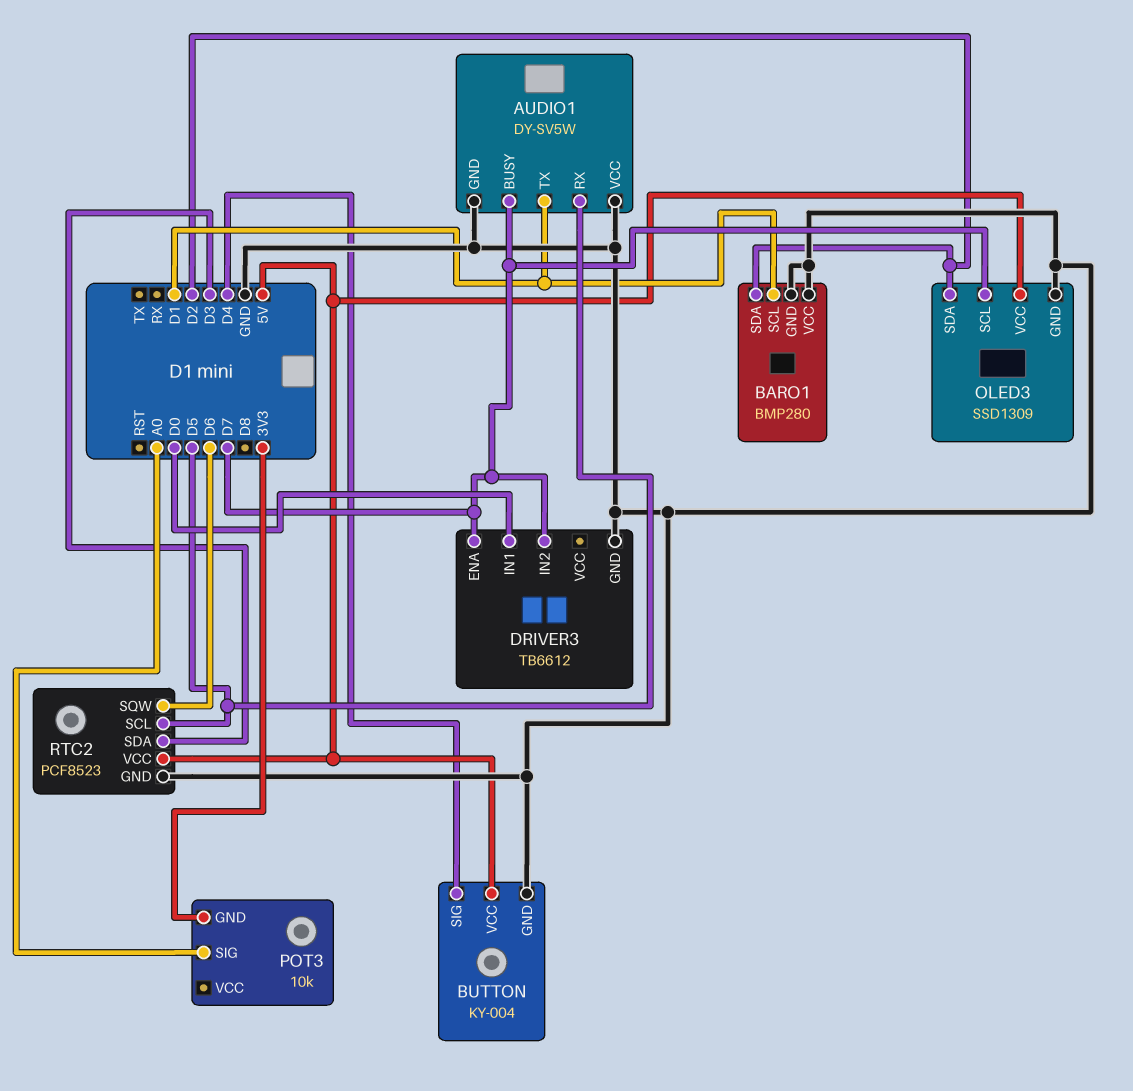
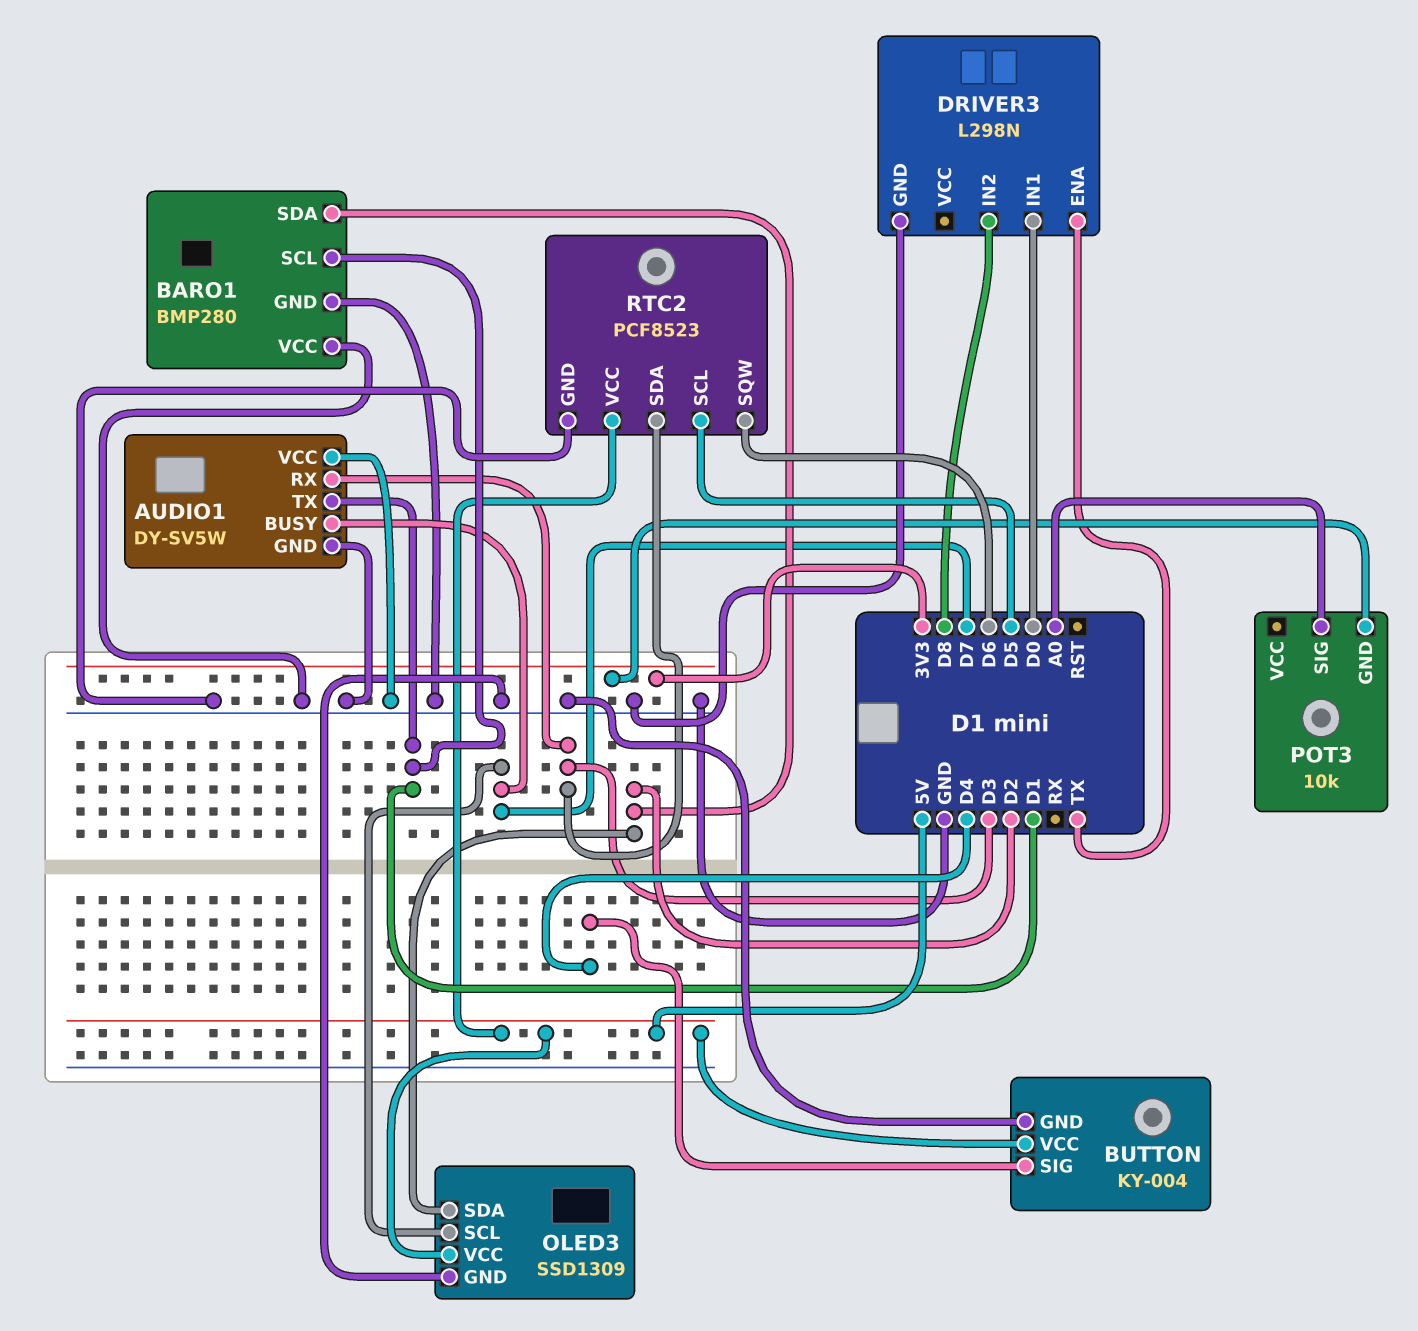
AUDIO1 pin RX: D5 -> D3
DRIVER3: TB6612 -> L298N
DRIVER3 pin ENA: D7 -> TX
DRIVER3 pin IN2: D7 -> D8

